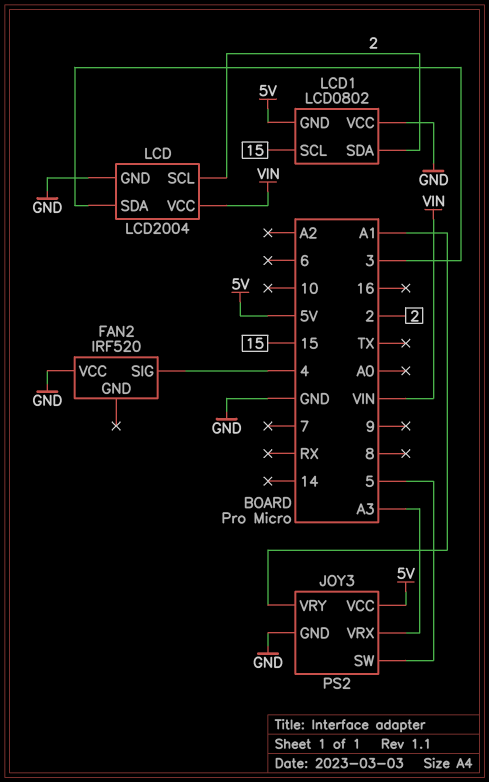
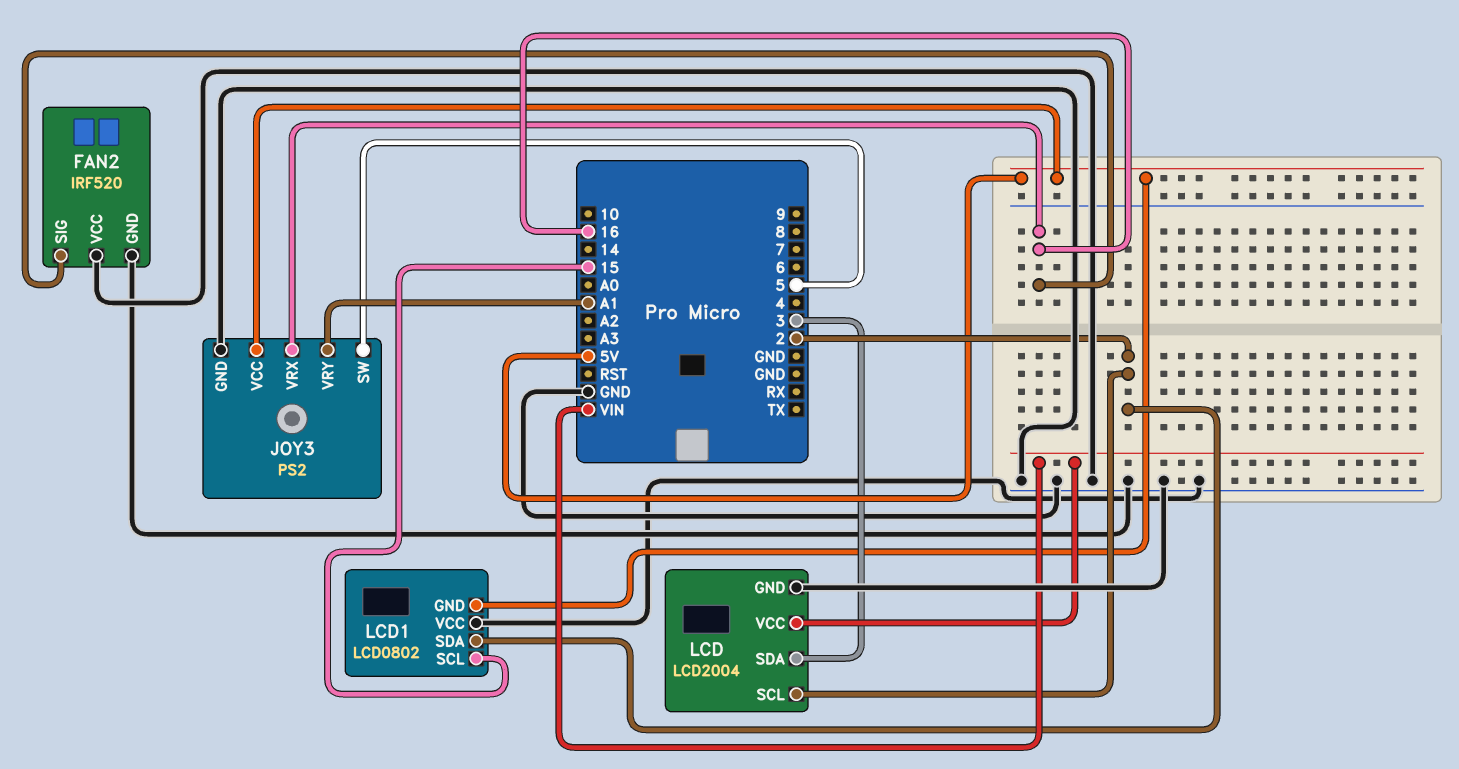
FAN2 pin GND: none -> GND
FAN2 pin SIG: 4 -> 16
JOY3 pin VRX: A3 -> 16

